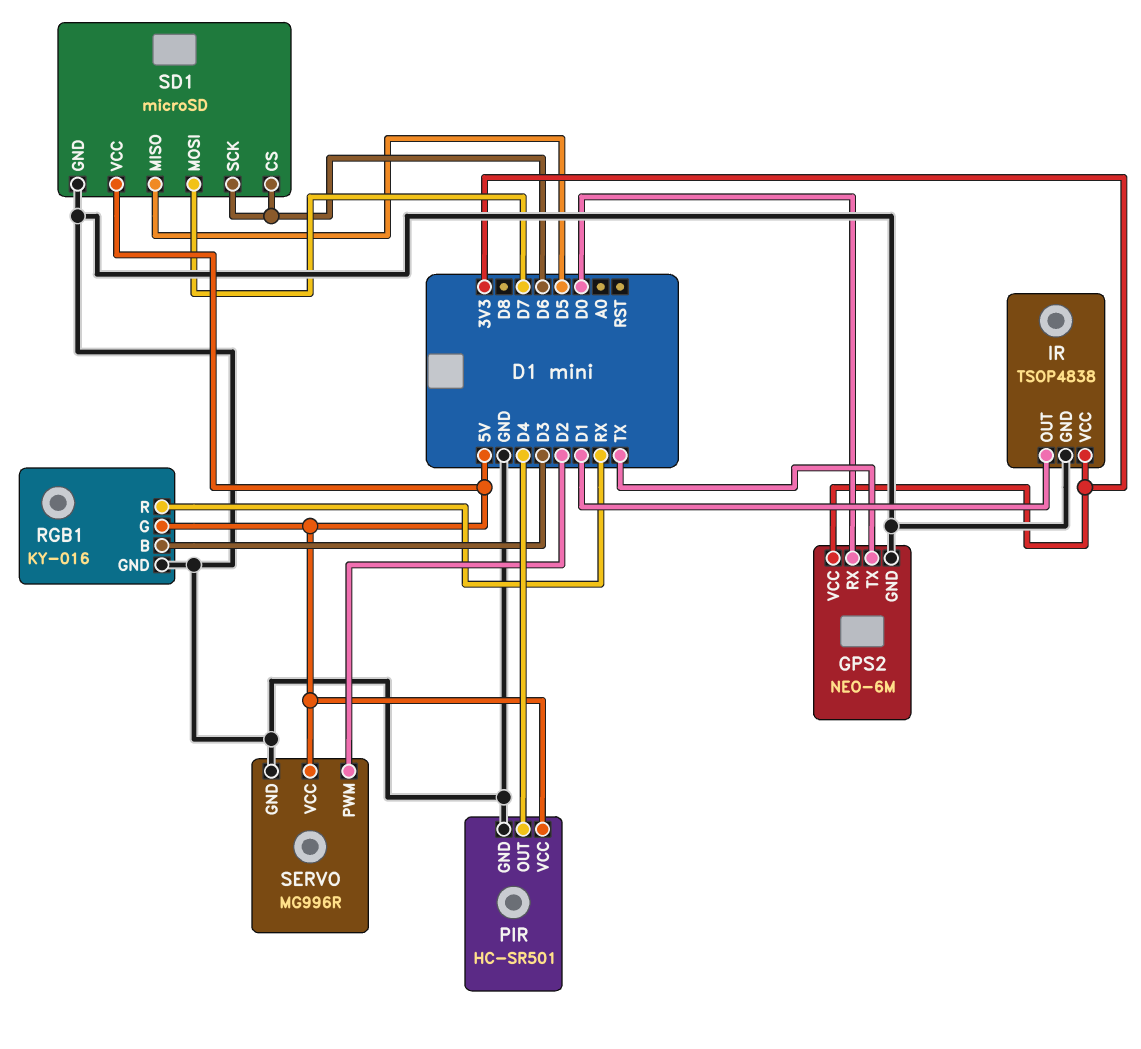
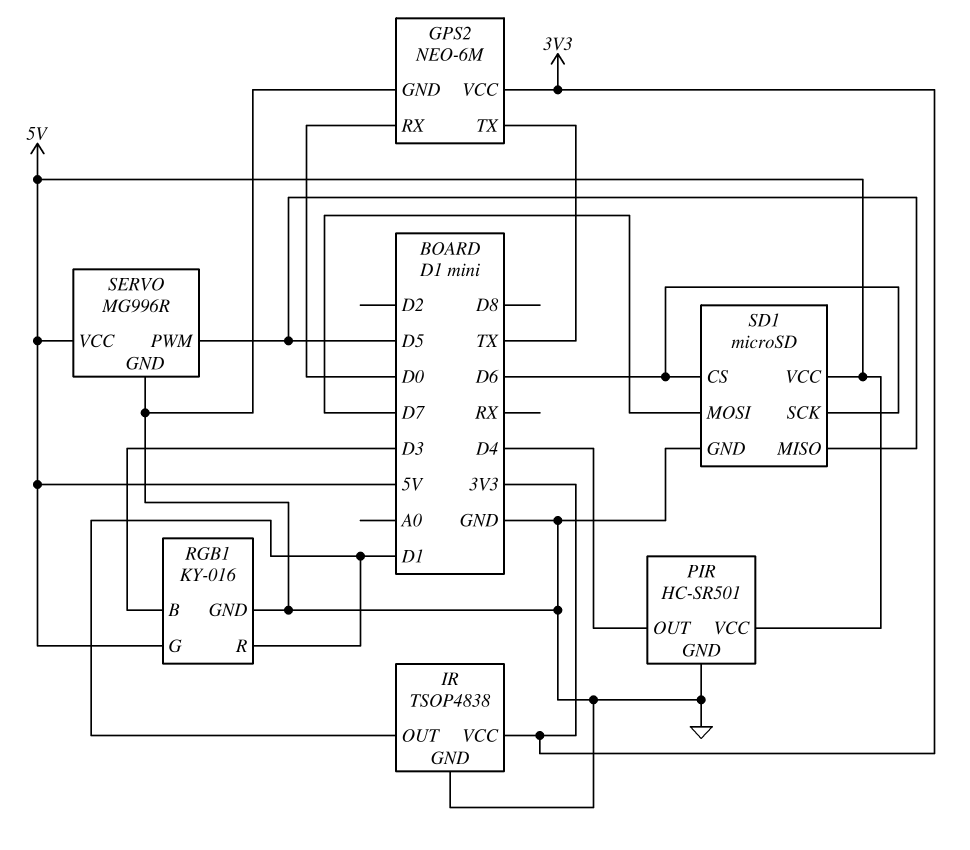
RGB1 pin R: RX -> D1
SERVO pin PWM: D2 -> D5

